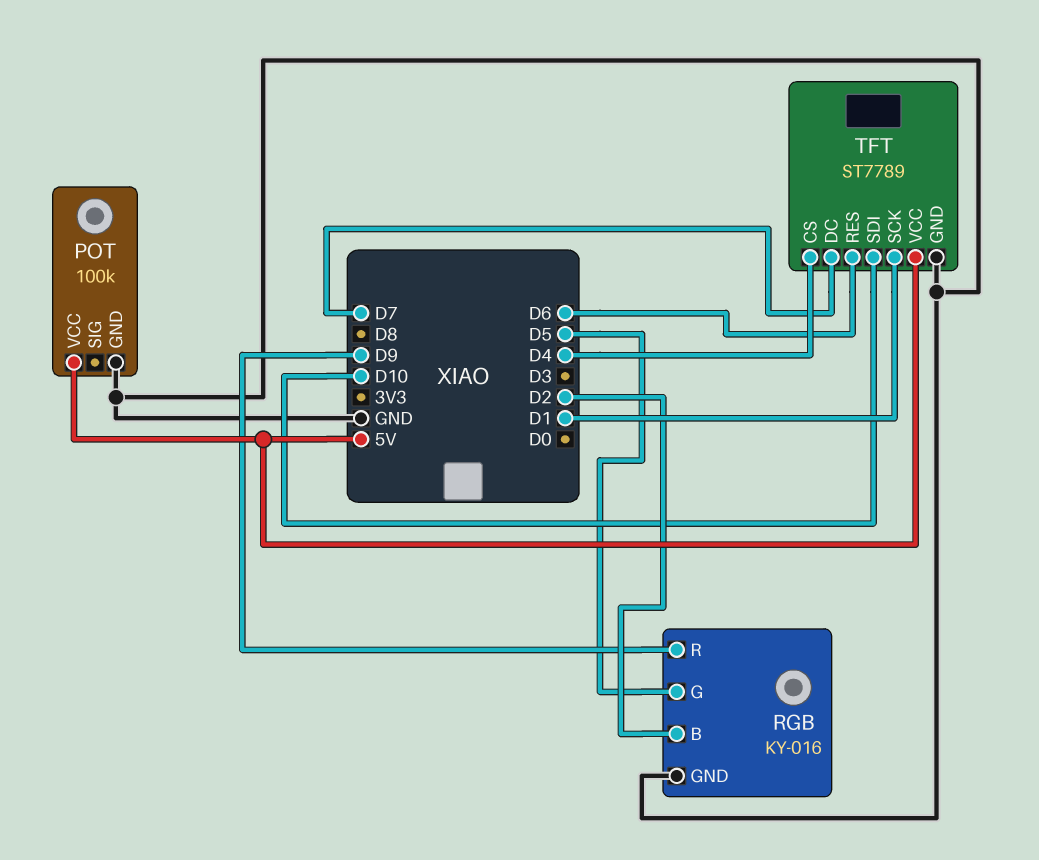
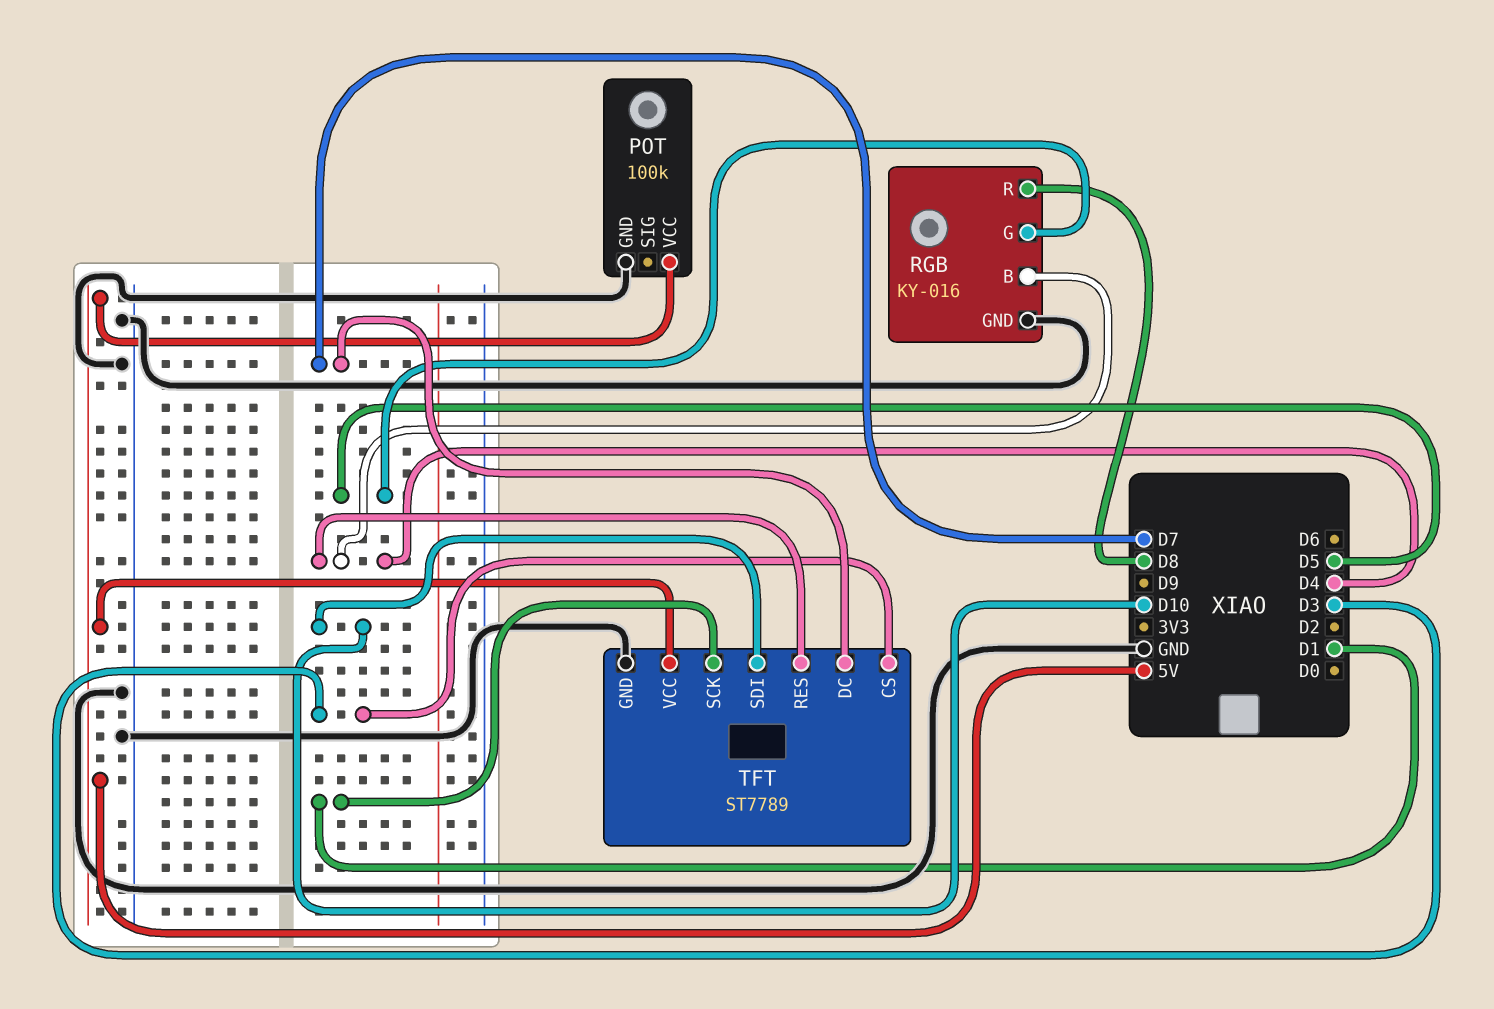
RGB pin B: D2 -> D4
RGB pin R: D9 -> D8
TFT pin CS: D4 -> D3
TFT pin RES: D6 -> D4

